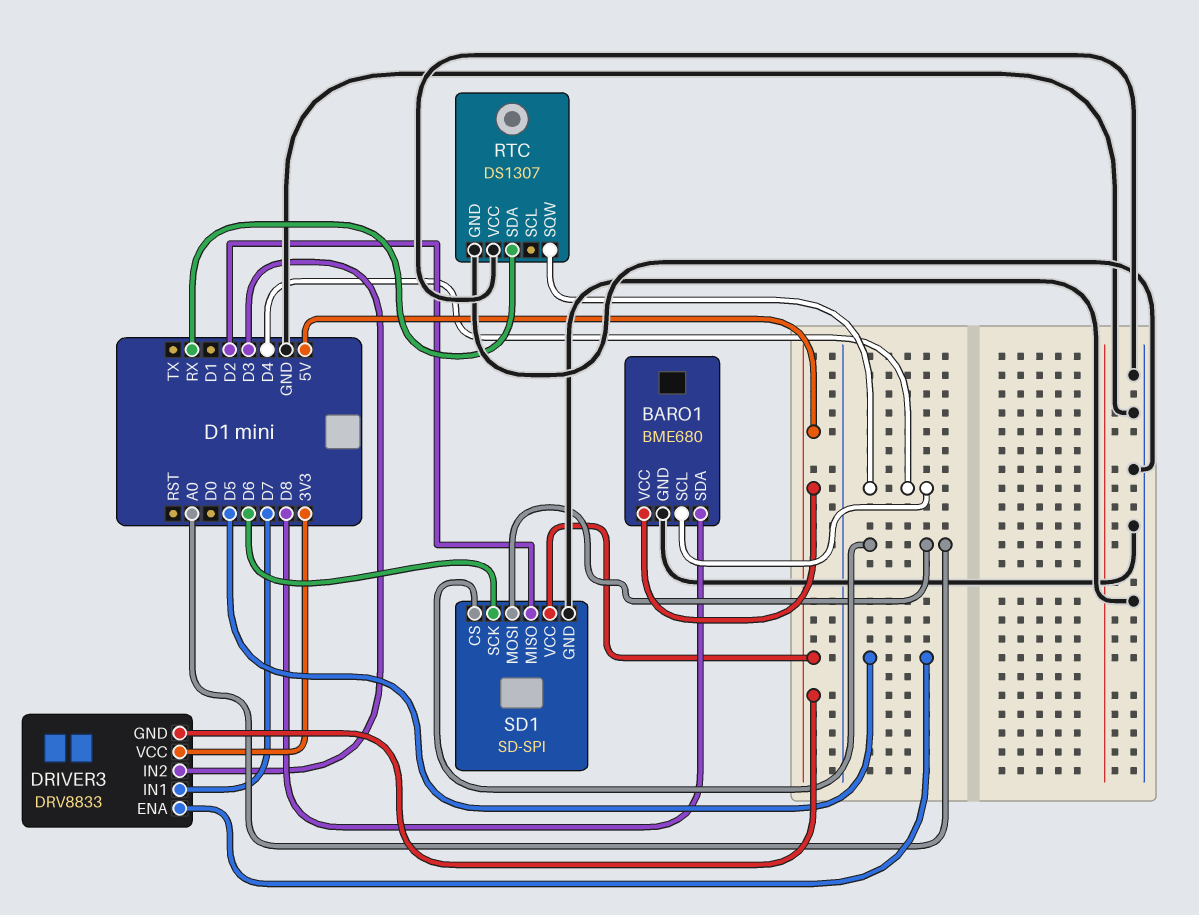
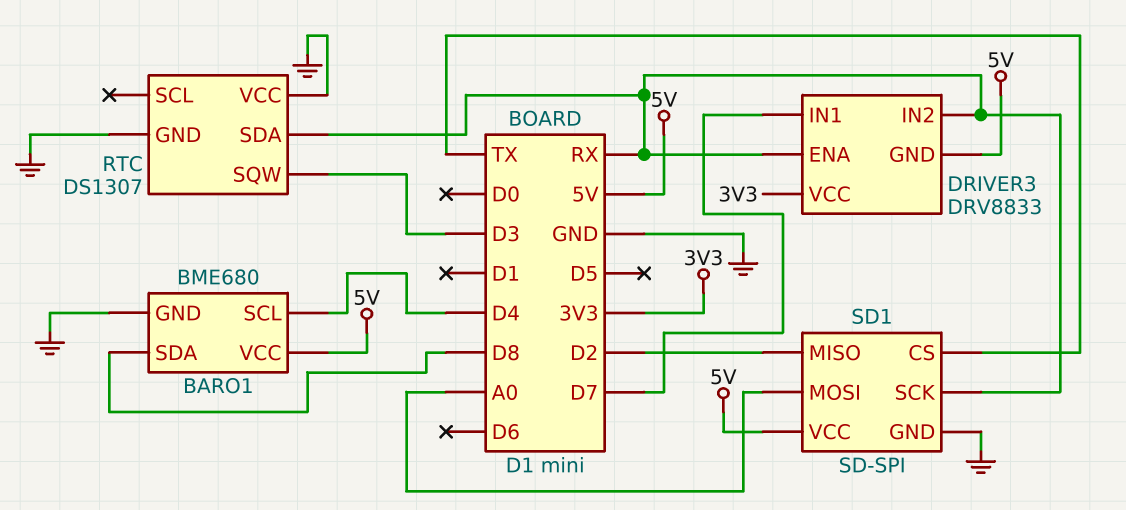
DRIVER3 pin ENA: D5 -> RX
DRIVER3 pin IN2: D3 -> RX
RTC pin SQW: D4 -> D3
SD1 pin CS: A0 -> TX
SD1 pin SCK: D6 -> RX

